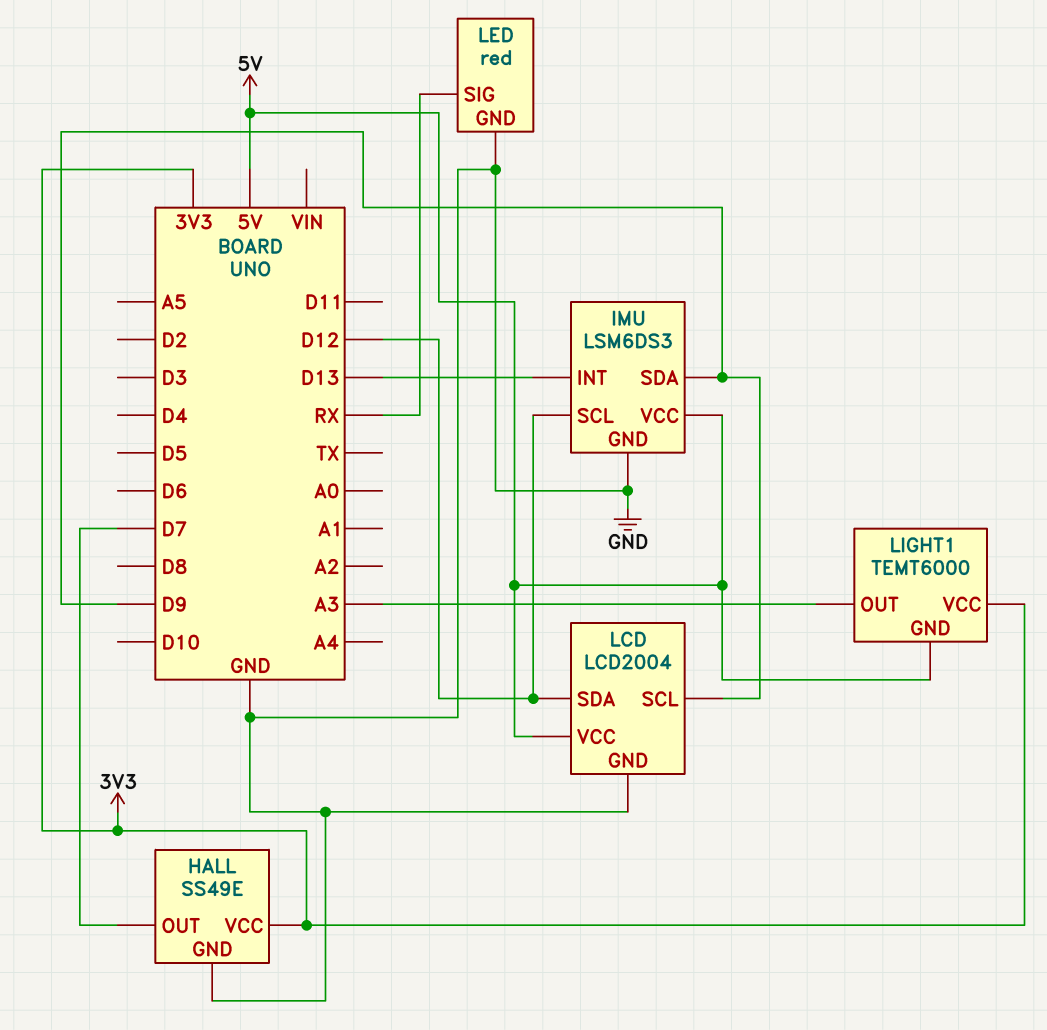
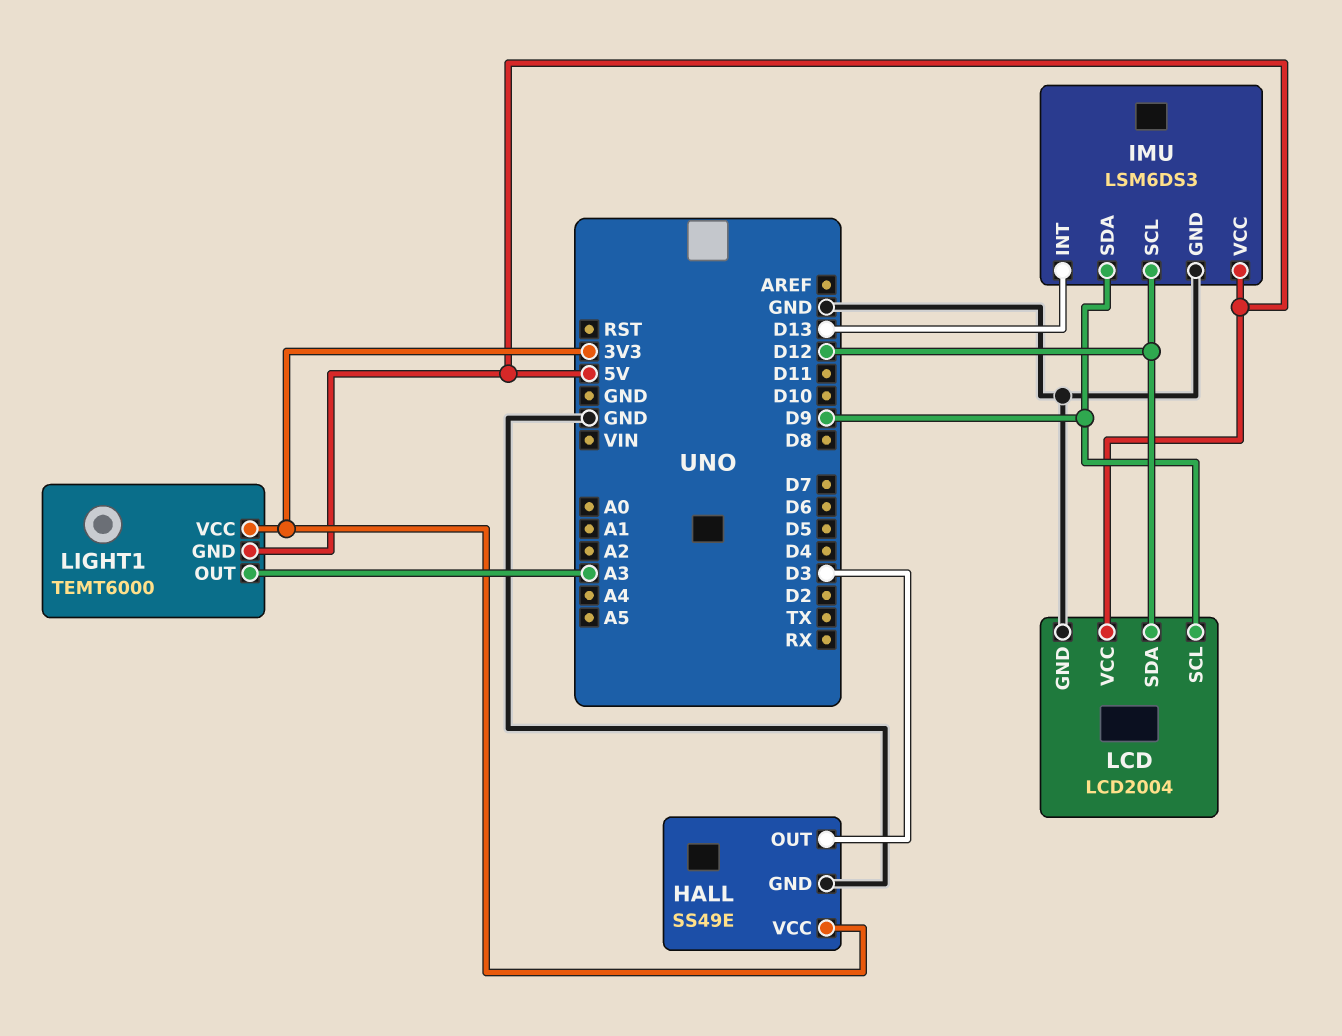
HALL pin OUT: D7 -> D3
LED: red -> none
LED pin GND: GND -> none
LED pin SIG: RX -> none

